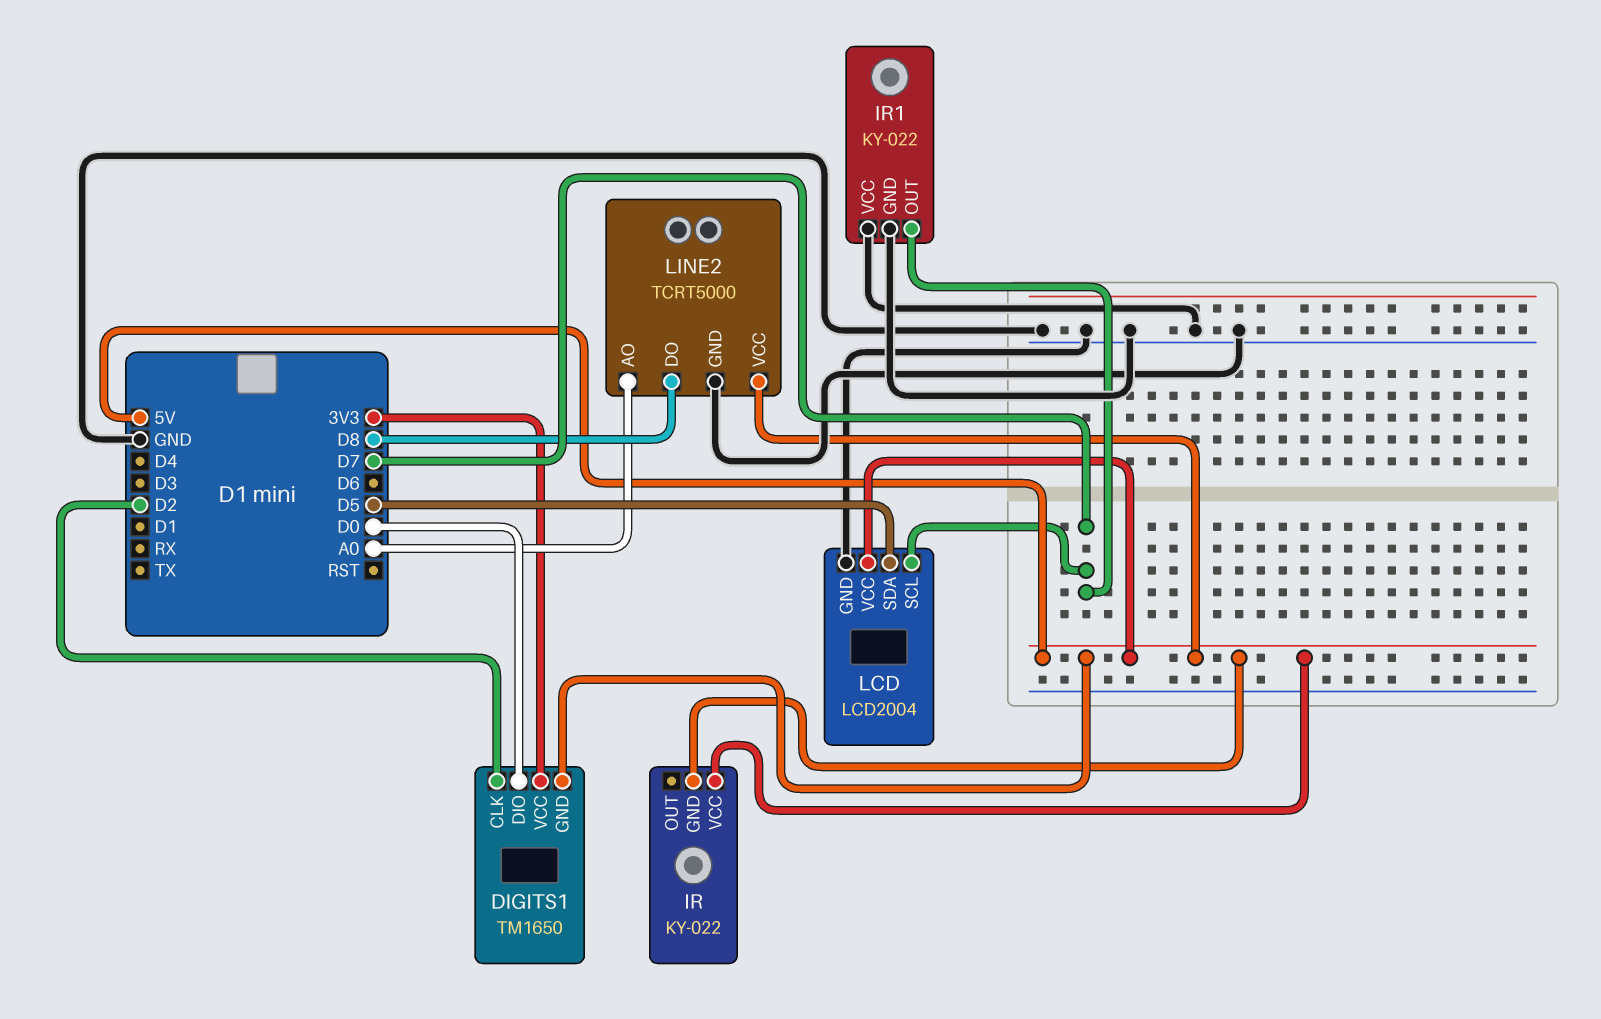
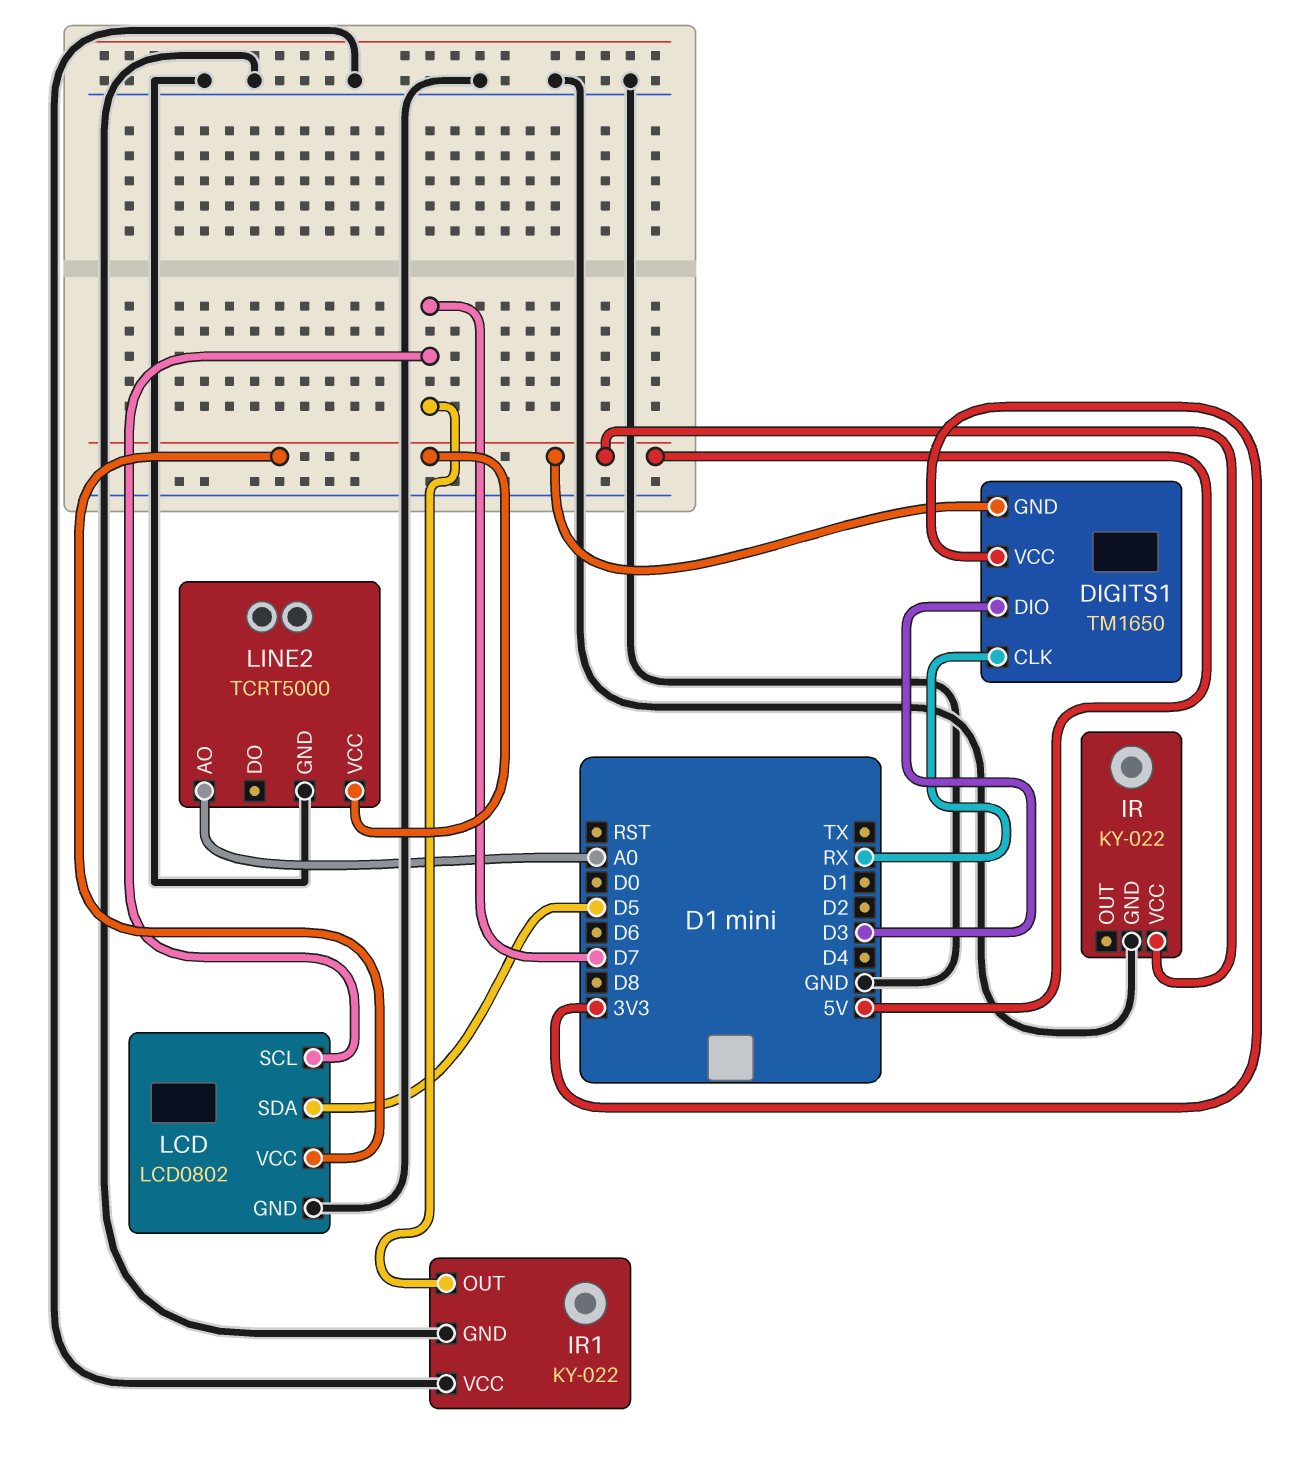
DIGITS1 pin CLK: D2 -> RX
DIGITS1 pin DIO: D0 -> D3
IR pin GND: 5V -> GND
LCD: LCD2004 -> LCD0802
LINE2 pin DO: D8 -> none

